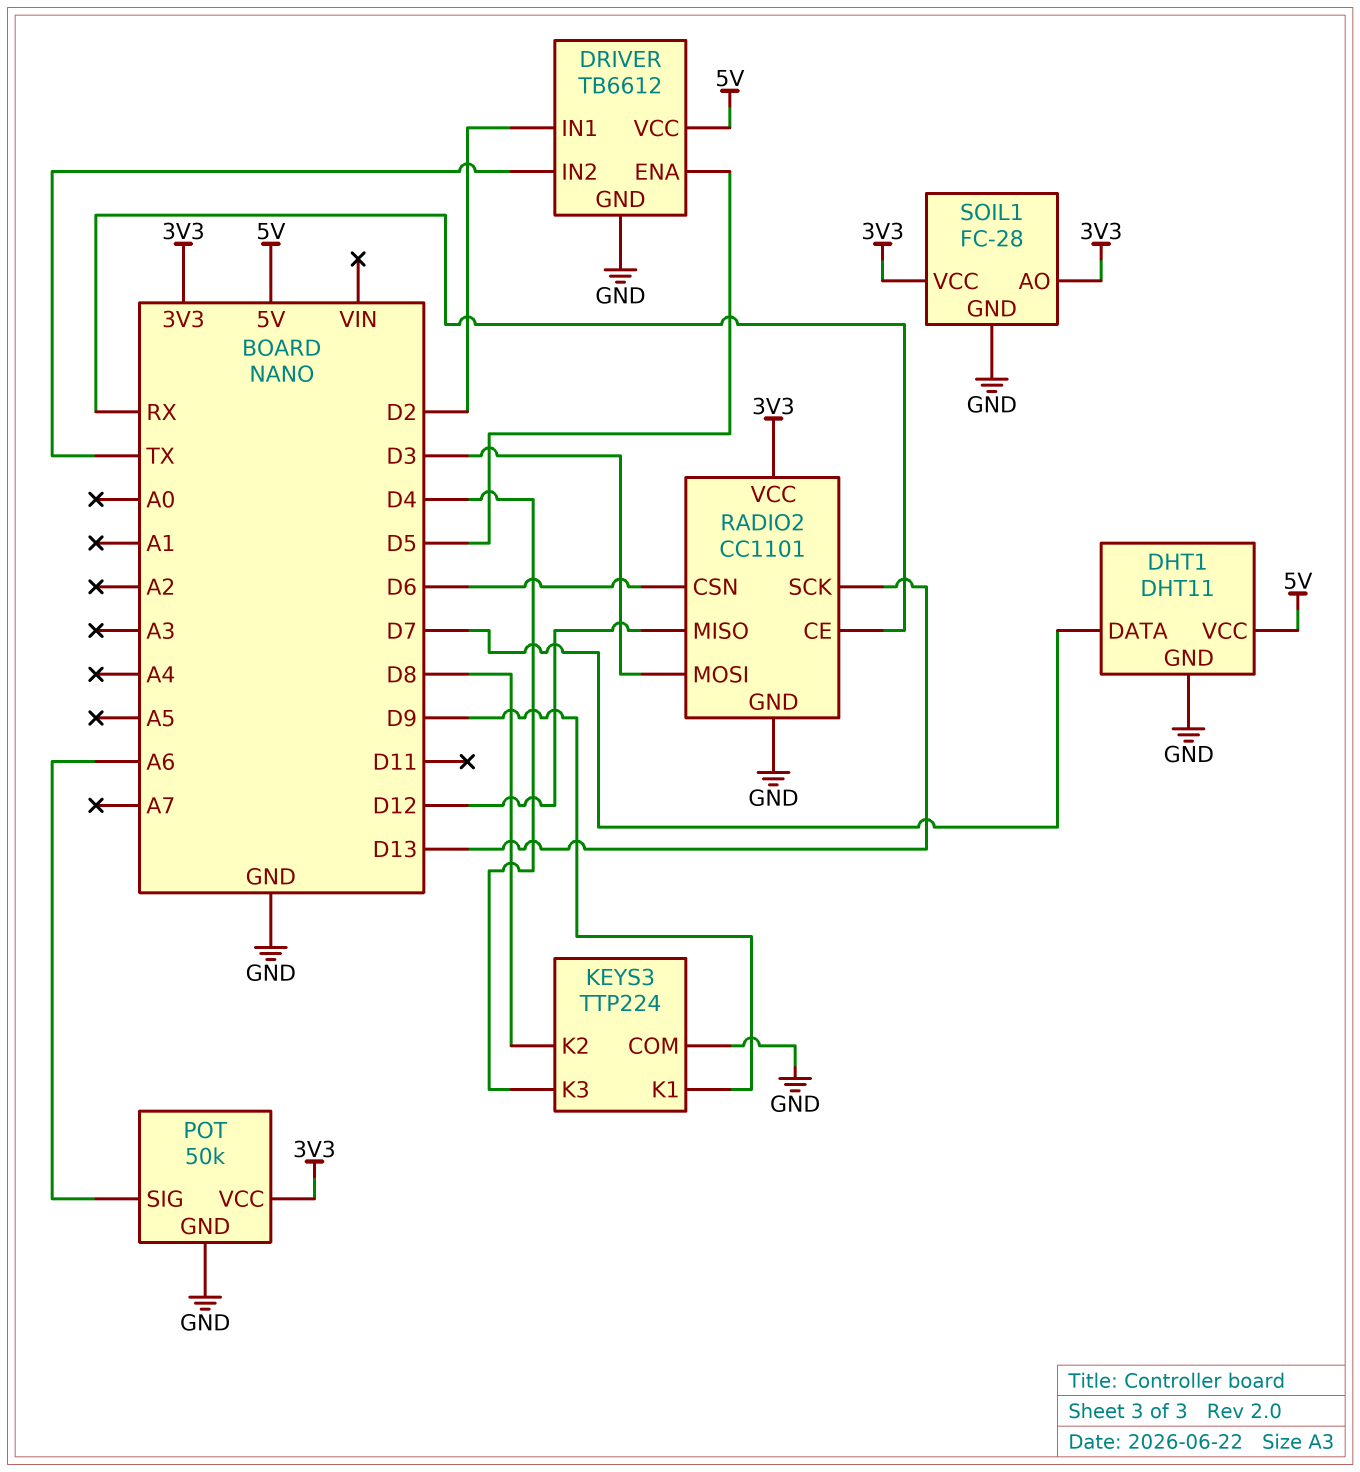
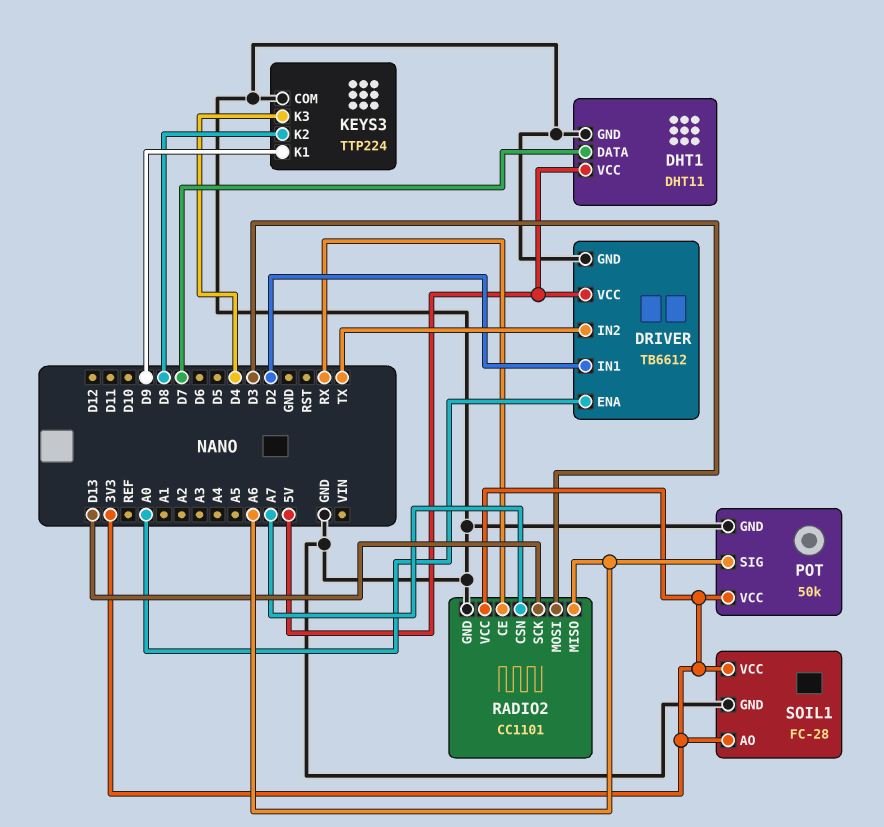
DRIVER pin ENA: D5 -> A0
RADIO2 pin CSN: D6 -> A7
RADIO2 pin MISO: D12 -> A6

